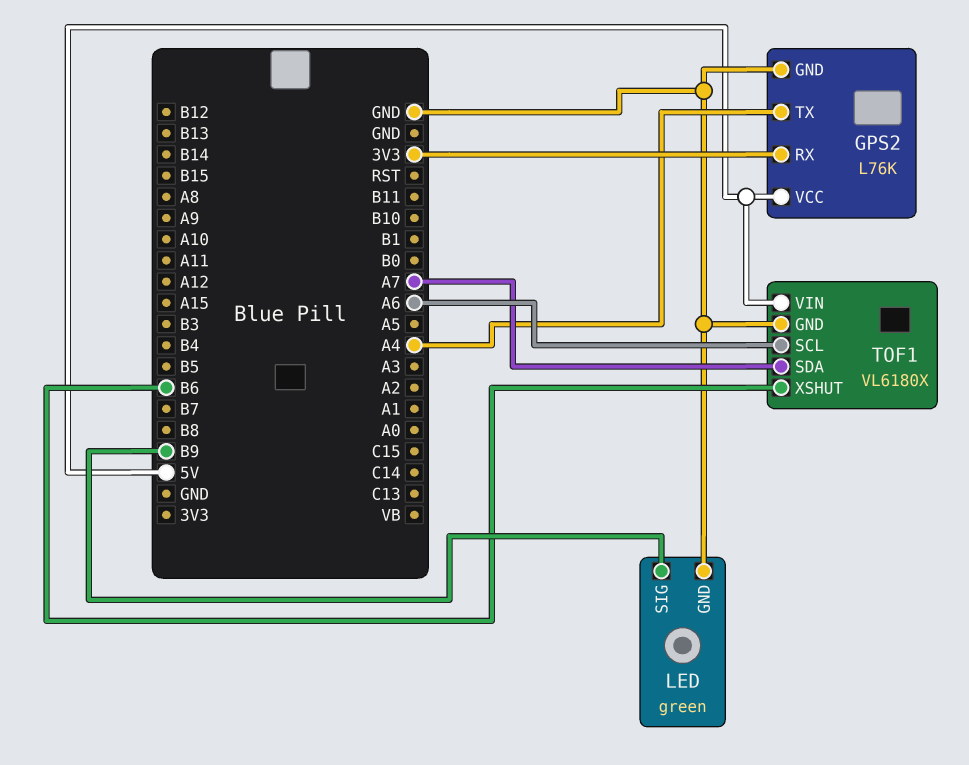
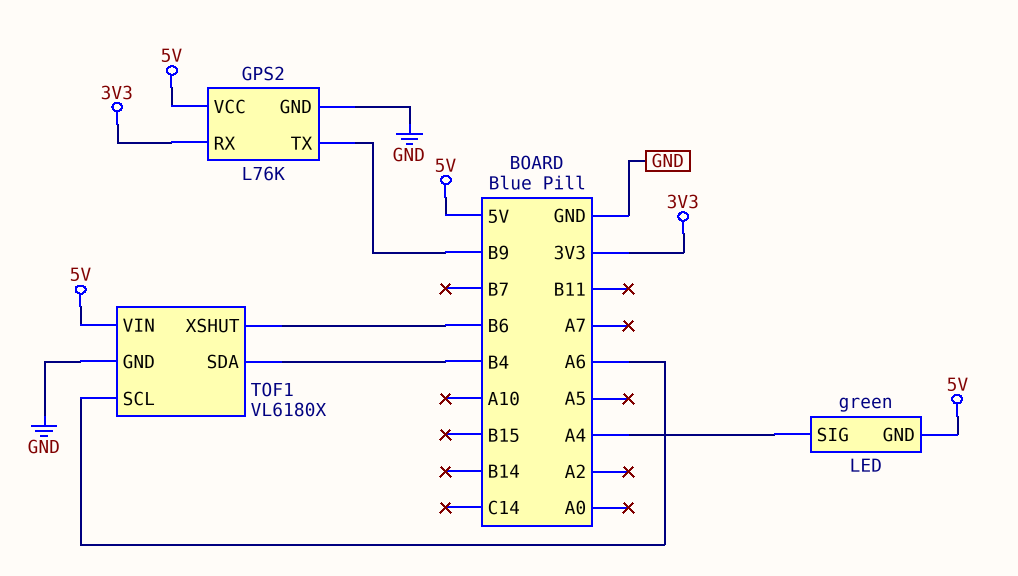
GPS2 pin TX: A4 -> B9
LED pin GND: GND -> 5V
LED pin SIG: B9 -> A4
TOF1 pin SDA: A7 -> B4

